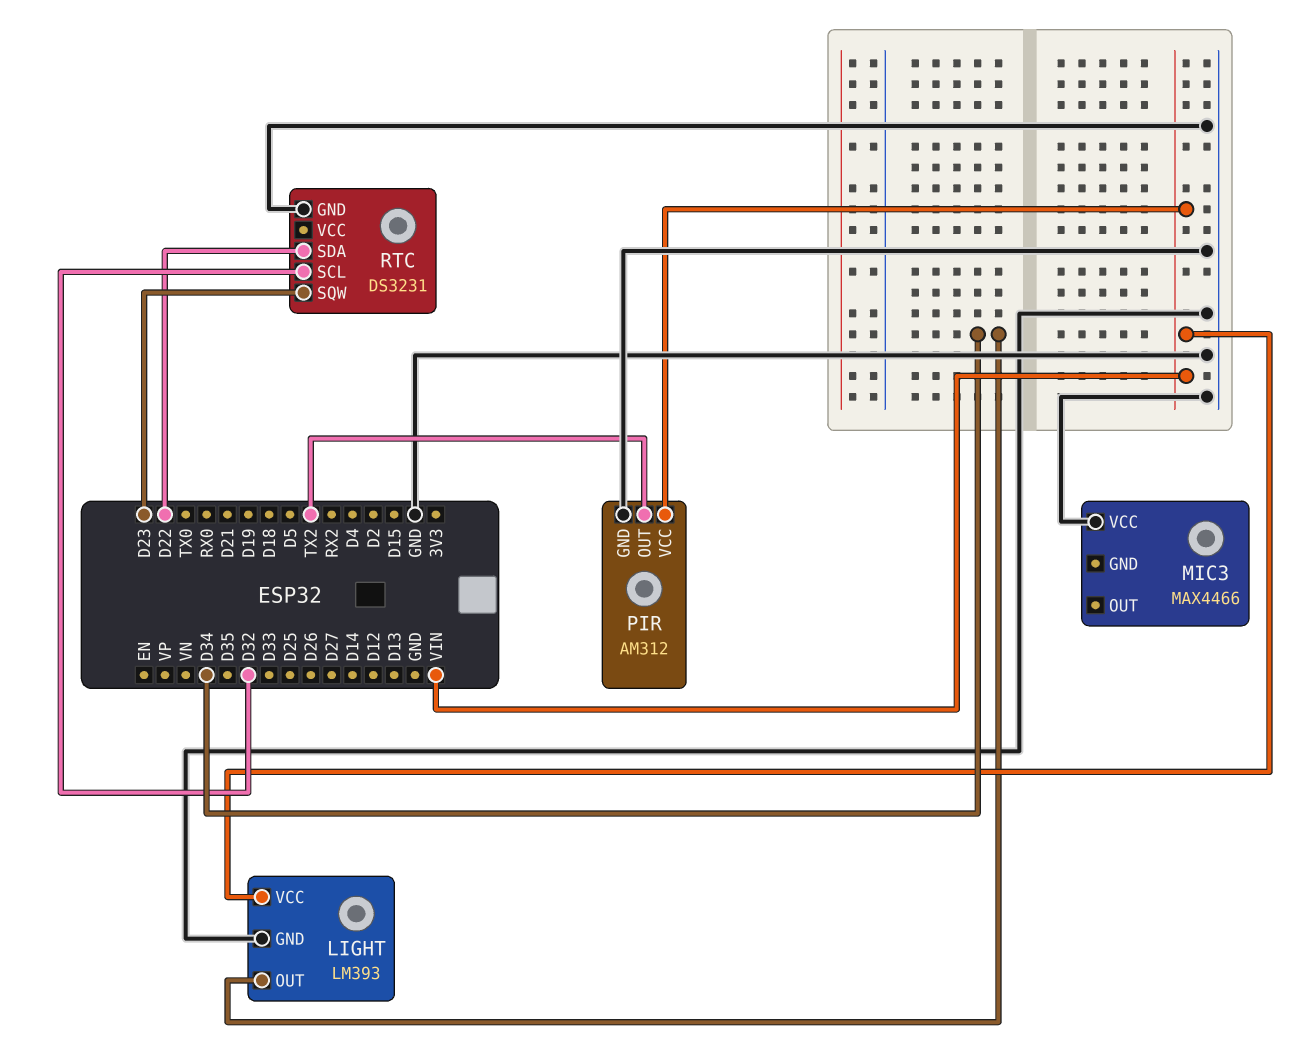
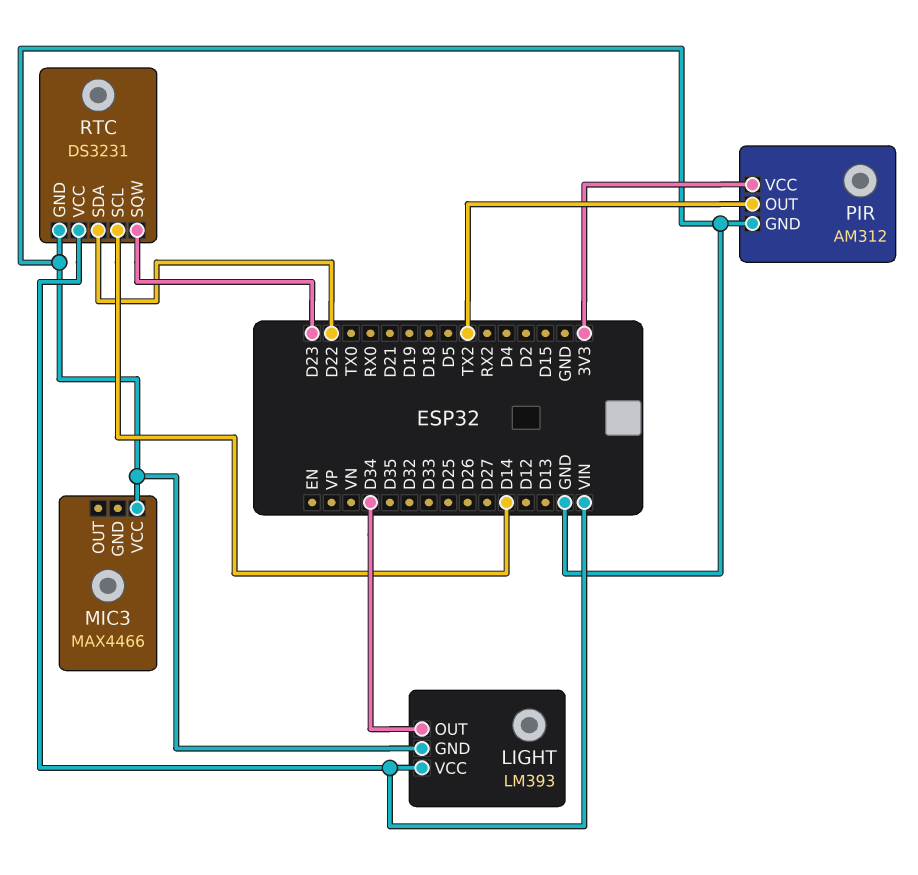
PIR pin VCC: VIN -> 3V3
RTC pin SCL: D32 -> D14
RTC pin VCC: none -> VIN

